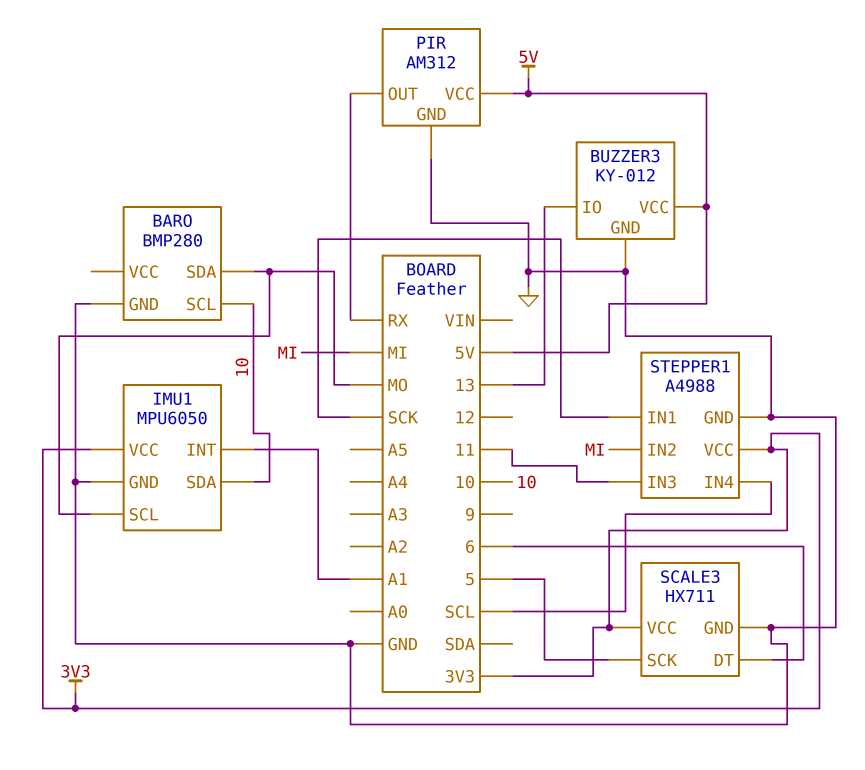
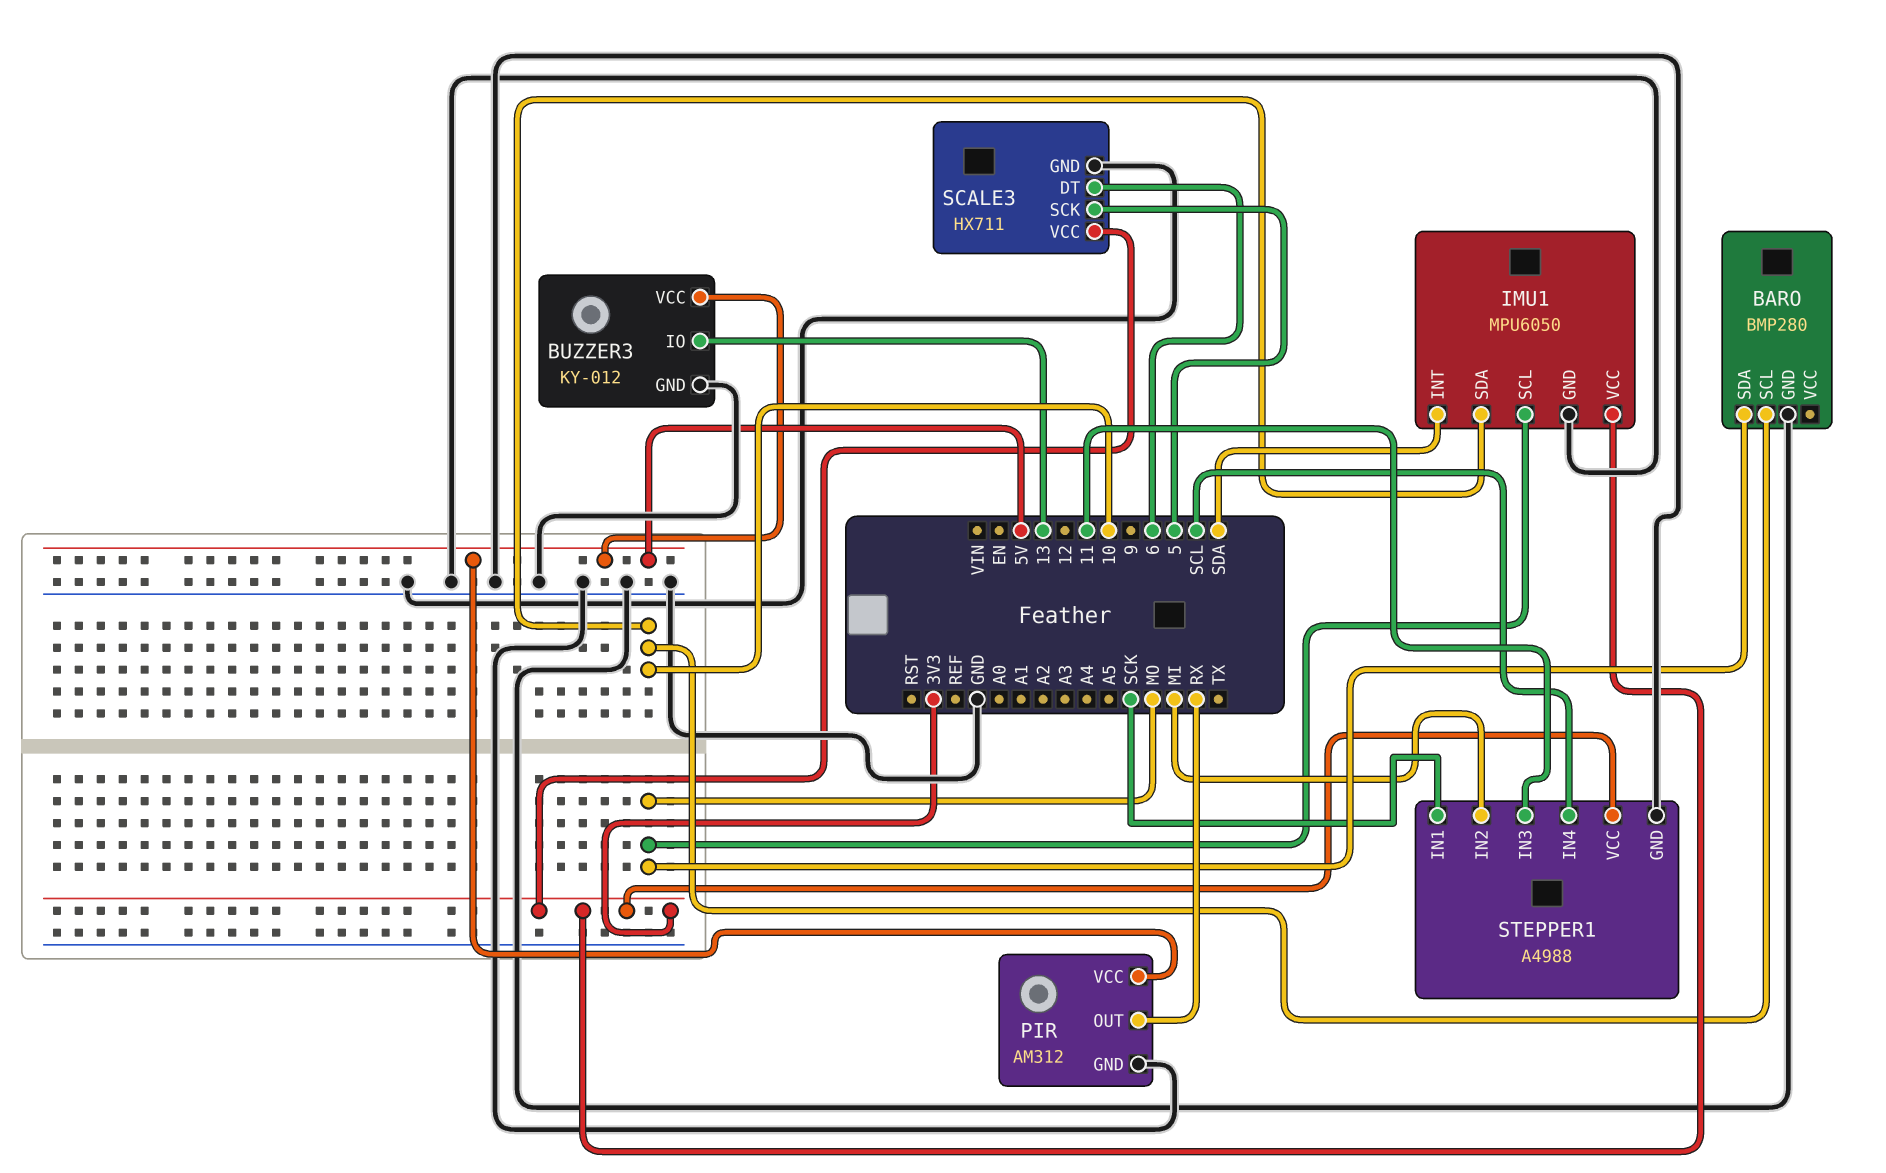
IMU1 pin INT: A1 -> SDA

